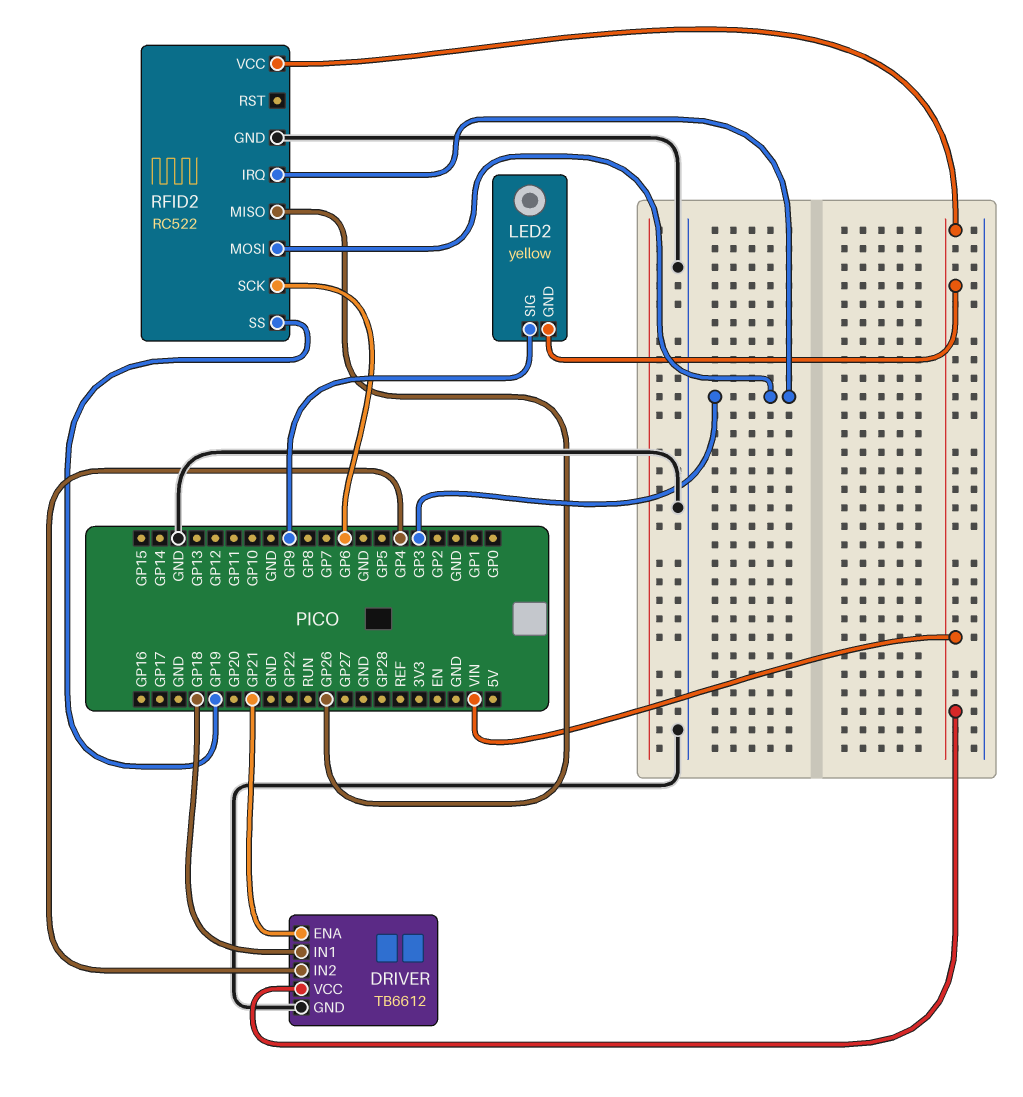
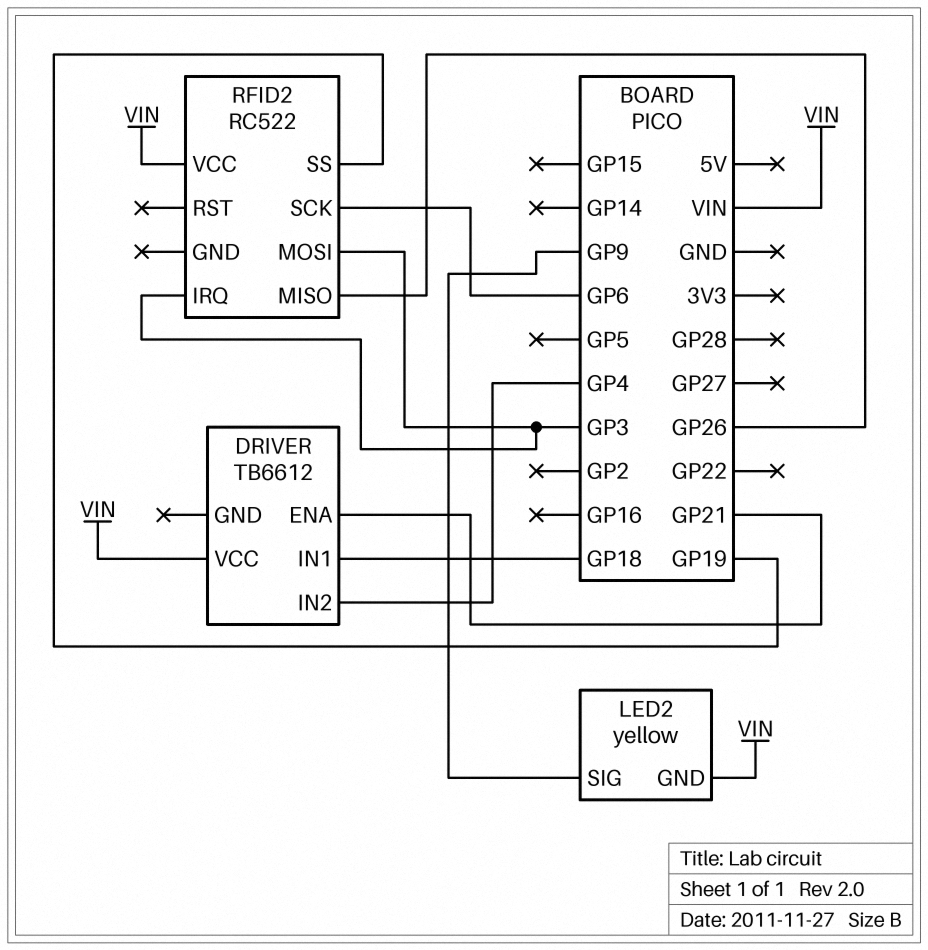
DRIVER pin GND: GND -> none
RFID2 pin GND: GND -> none

